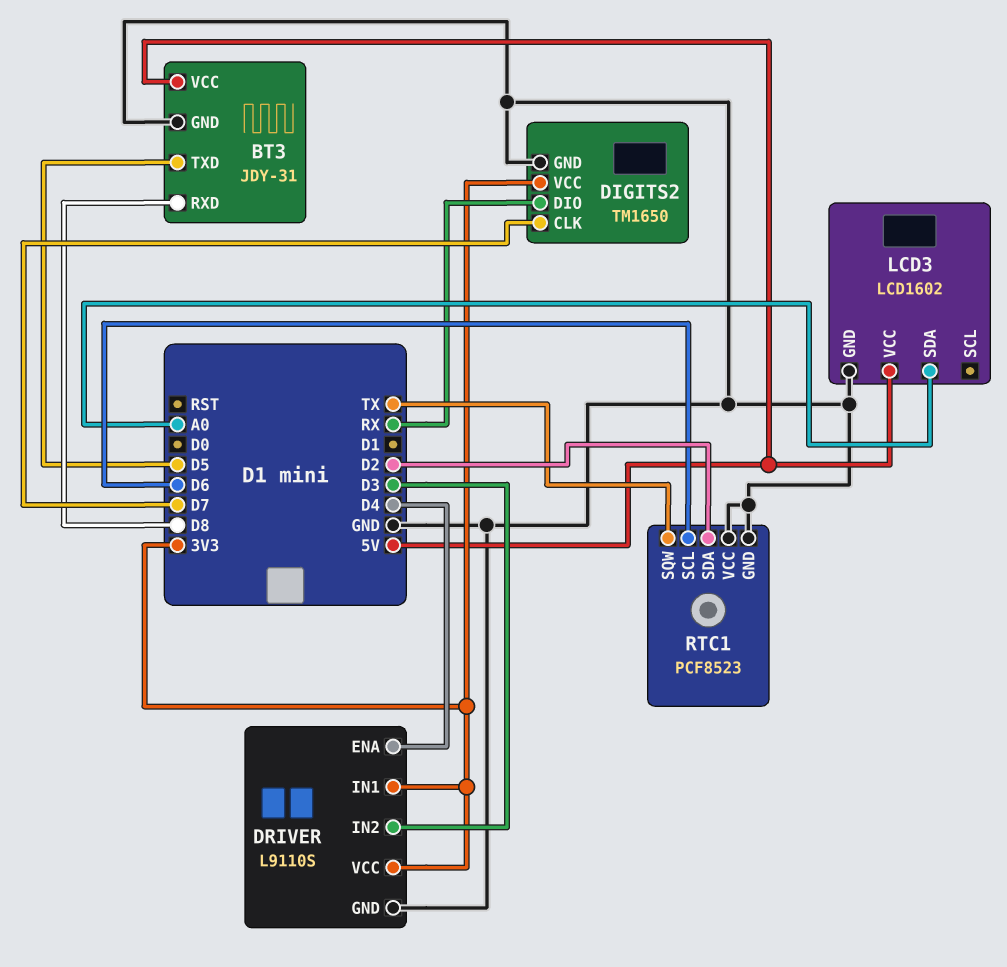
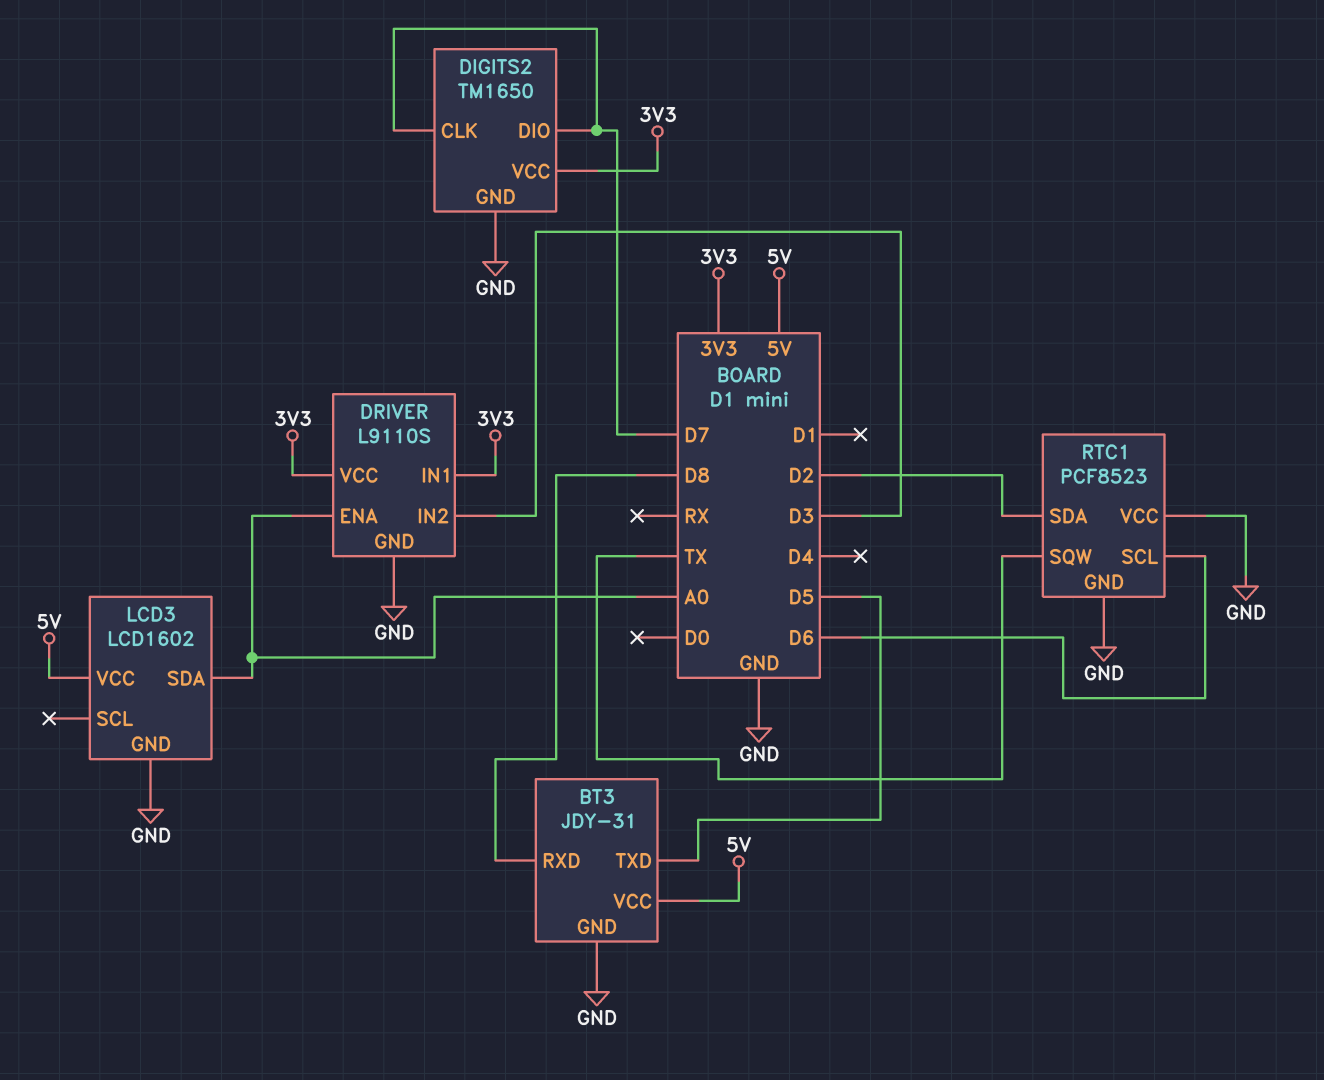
DIGITS2 pin DIO: RX -> D7
DRIVER pin ENA: D4 -> A0

